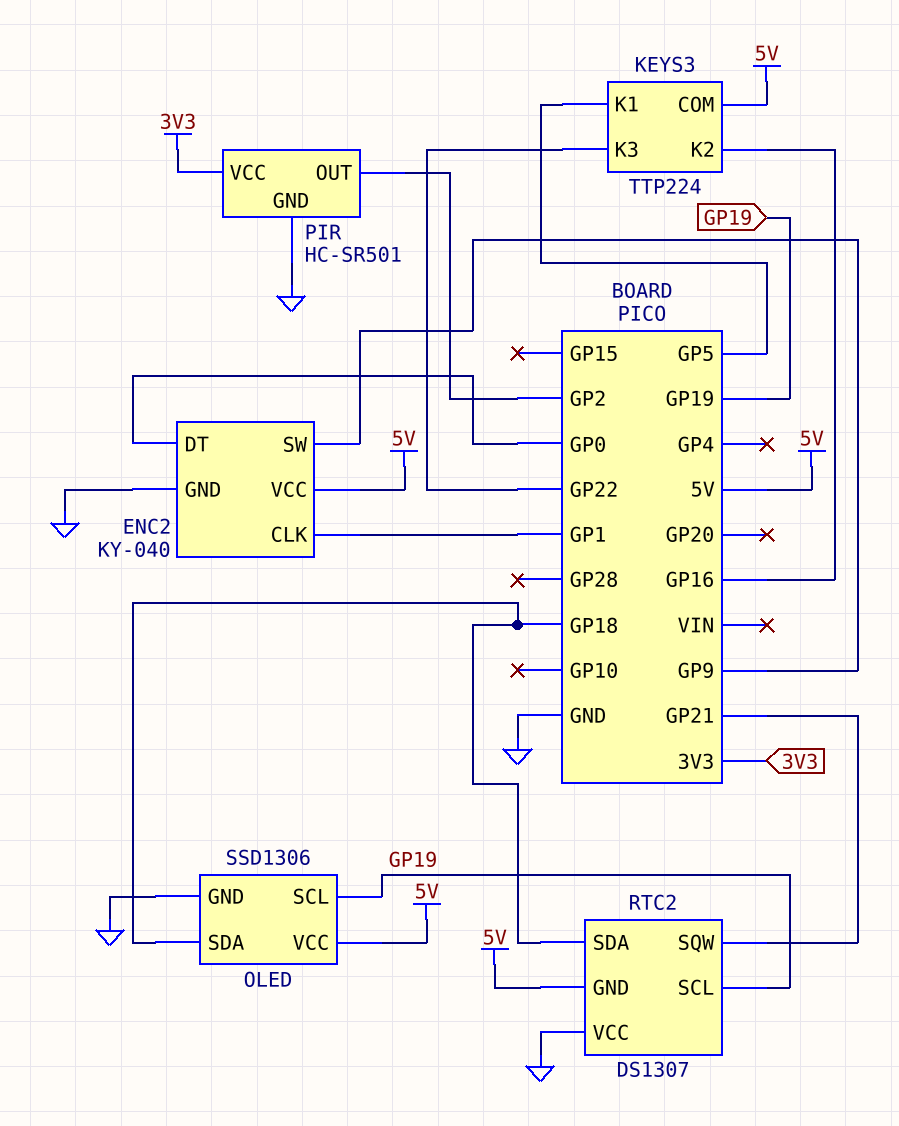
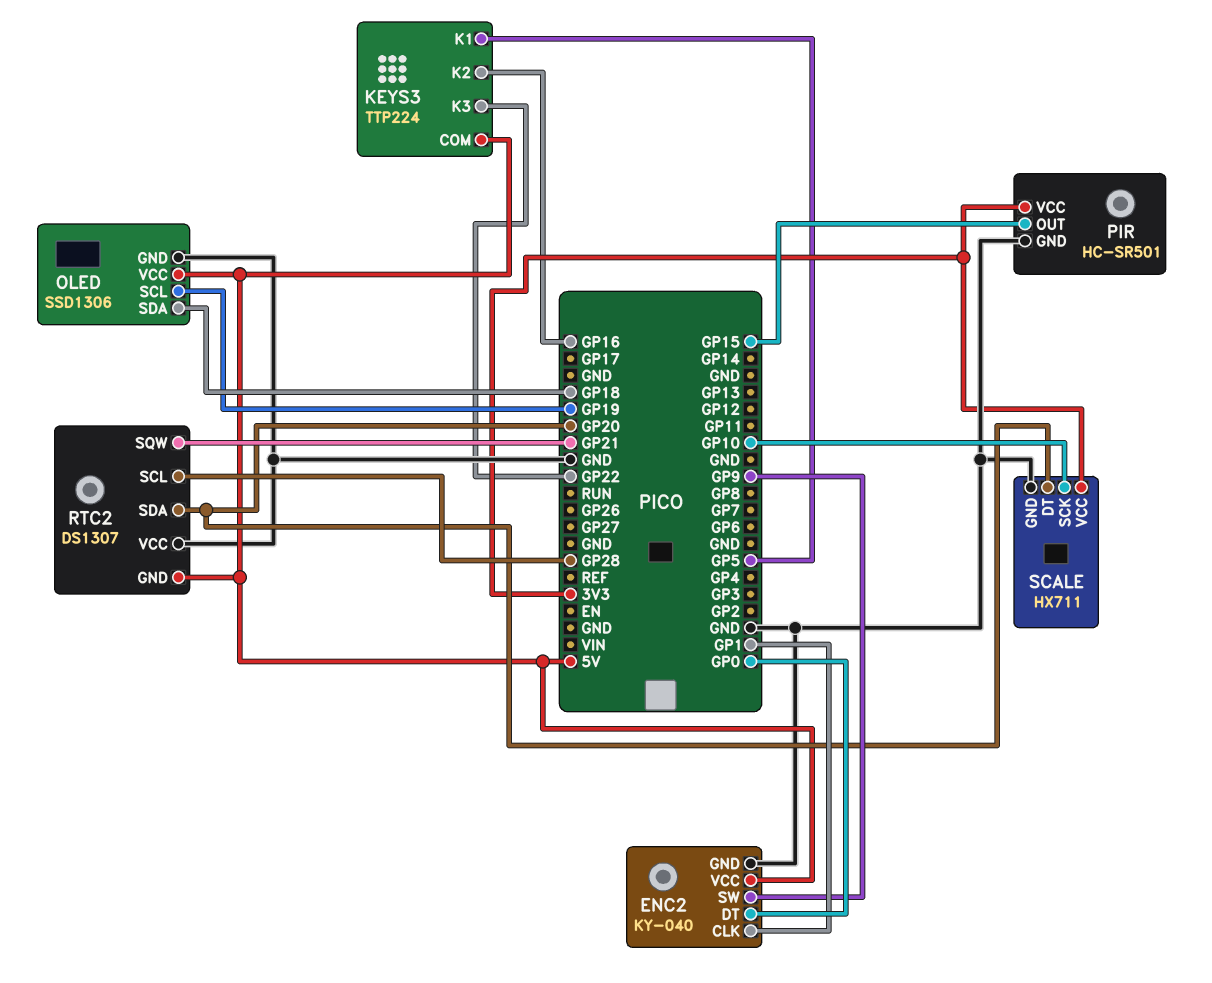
PIR pin OUT: GP2 -> GP15
RTC2 pin SCL: GP19 -> GP28
RTC2 pin SDA: GP18 -> GP20
SCALE: none -> HX711
SCALE pin DT: none -> GP20
SCALE pin GND: none -> GND
SCALE pin SCK: none -> GP10
SCALE pin VCC: none -> 3V3

